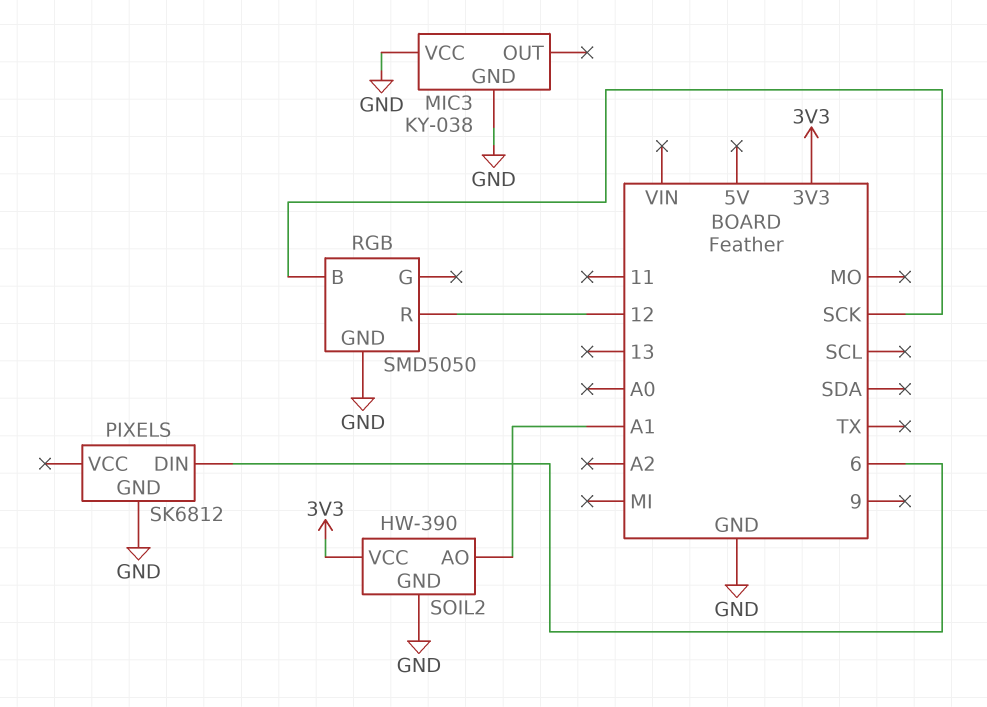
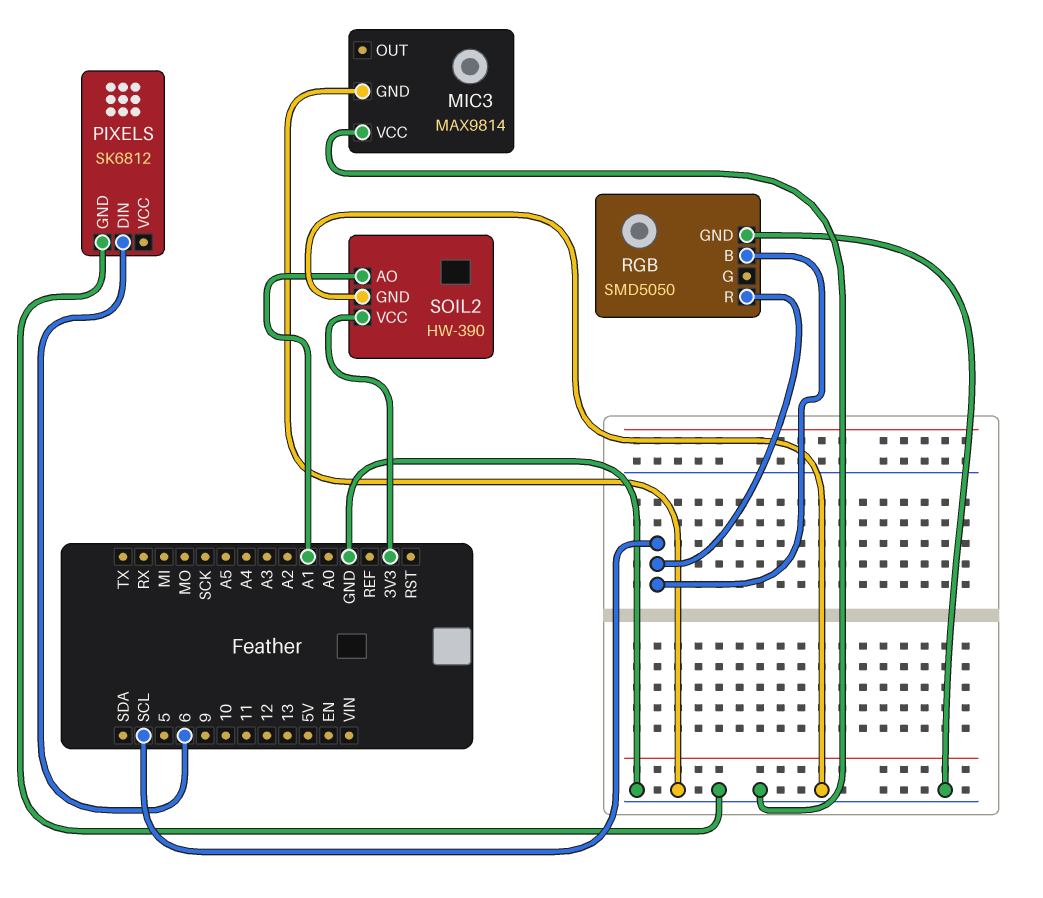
MIC3: KY-038 -> MAX9814
RGB pin B: SCK -> SCL
RGB pin R: 12 -> SCL

